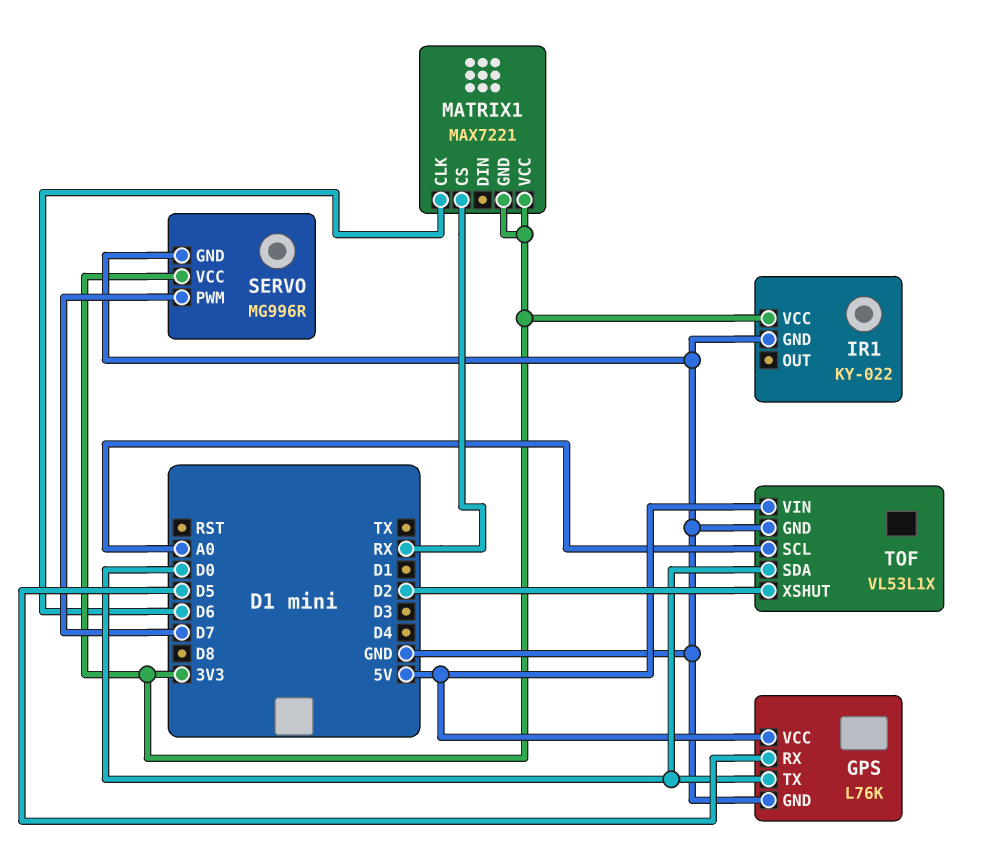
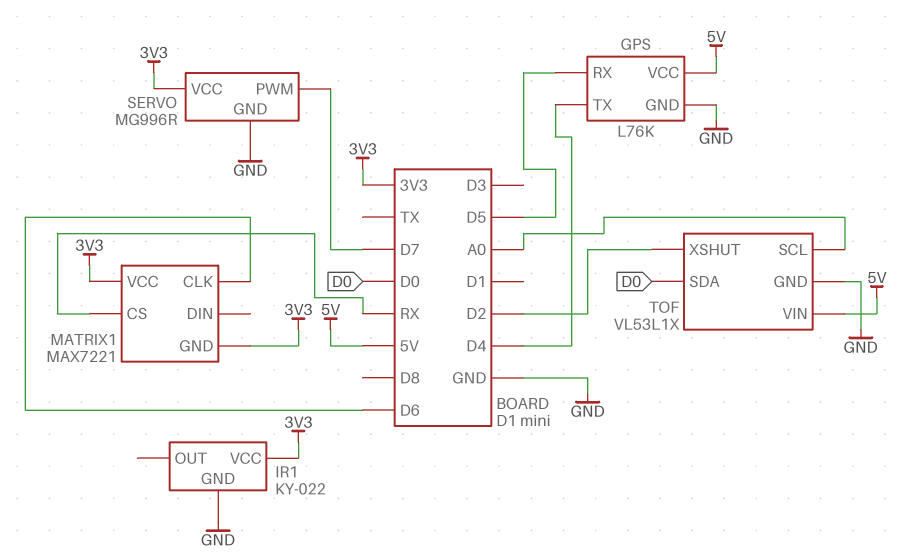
GPS pin TX: D0 -> D4

